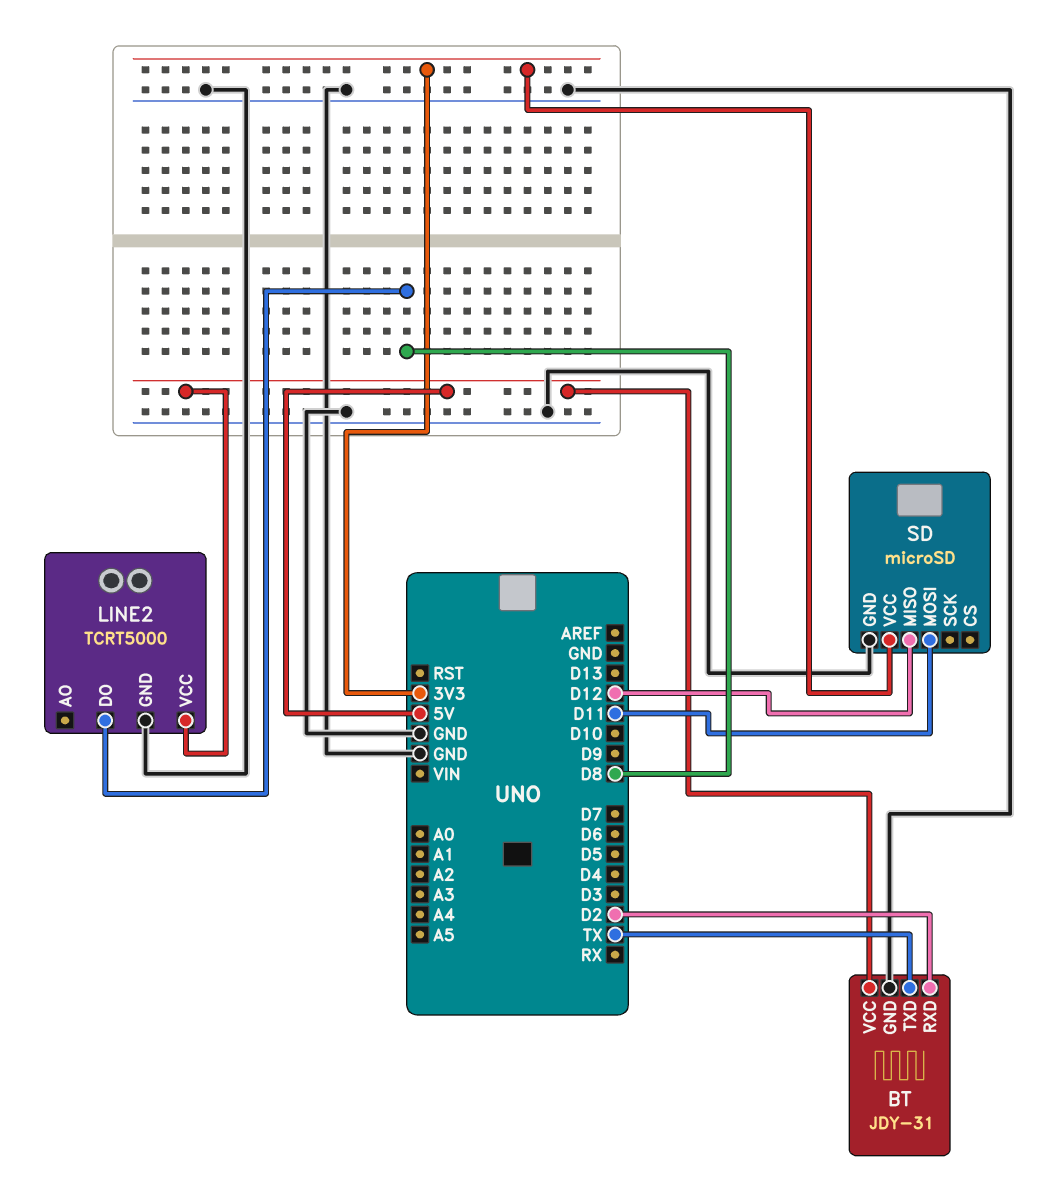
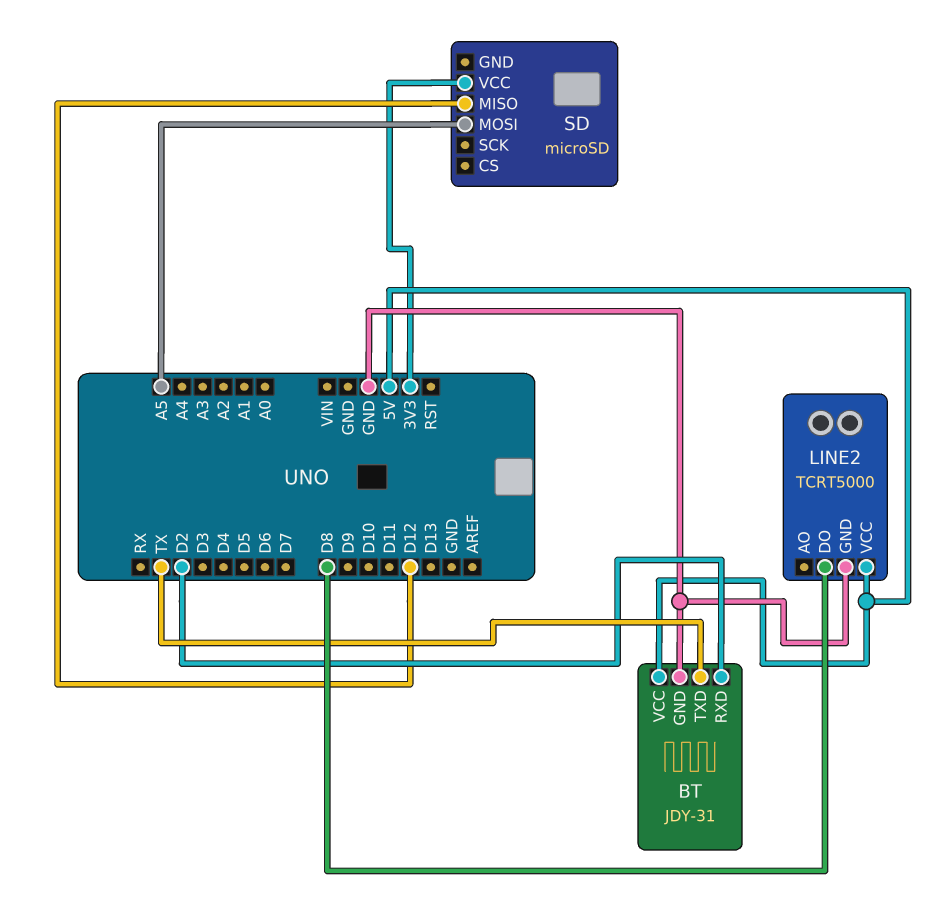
SD pin GND: GND -> none
SD pin MOSI: D11 -> A5

